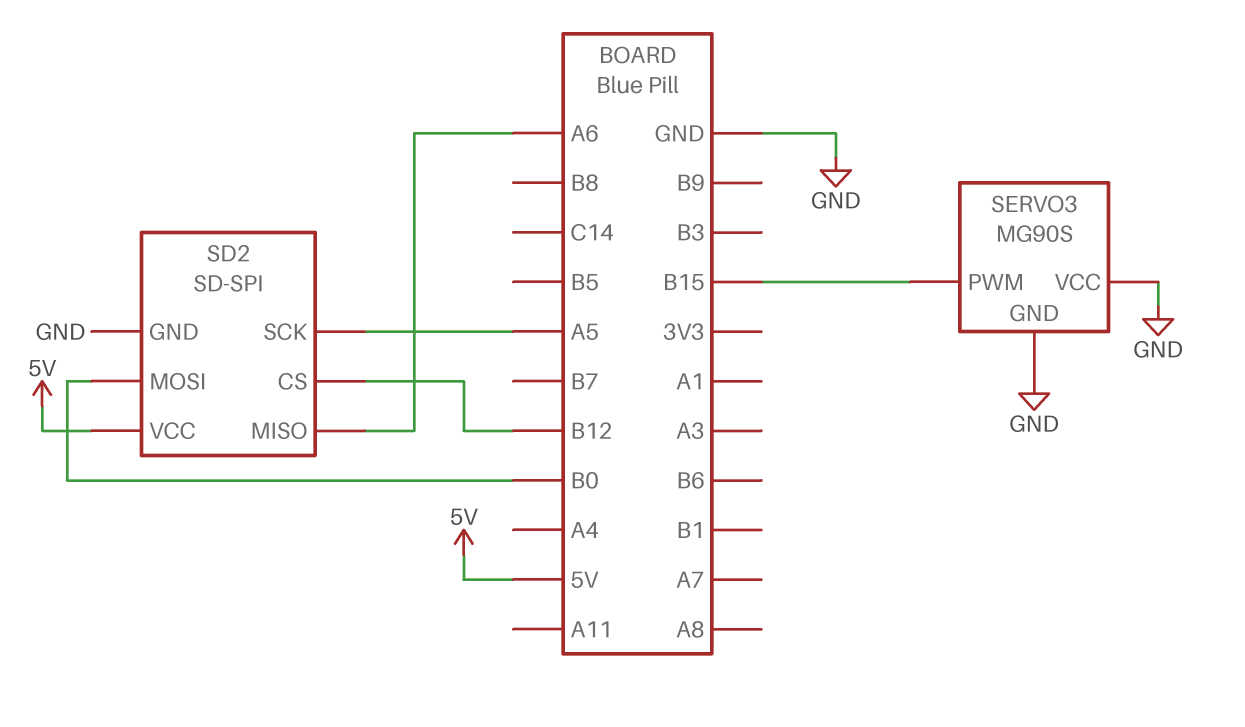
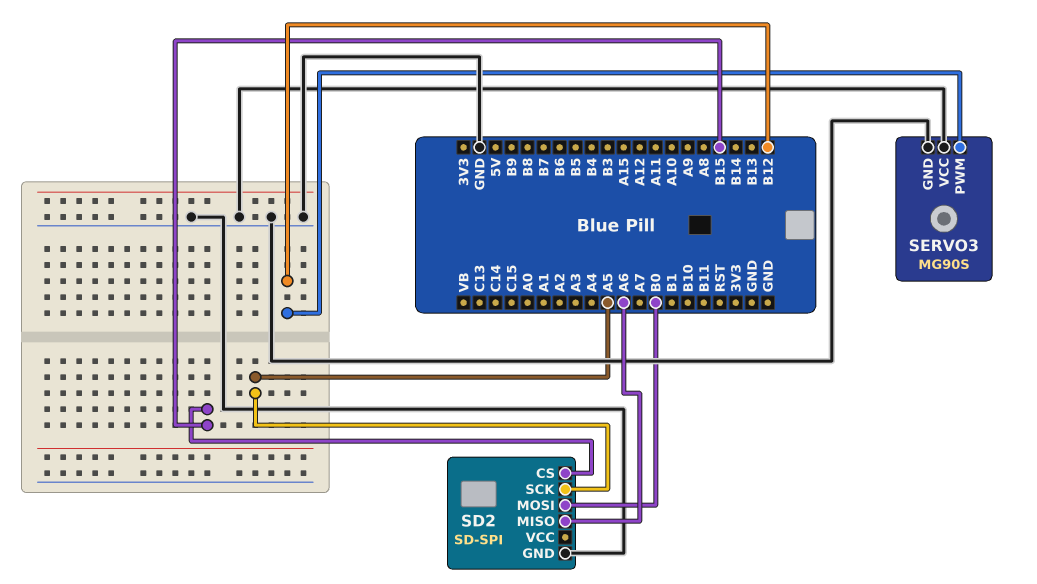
SD2 pin CS: B12 -> B15
SD2 pin VCC: 5V -> none
SERVO3 pin PWM: B15 -> B12

